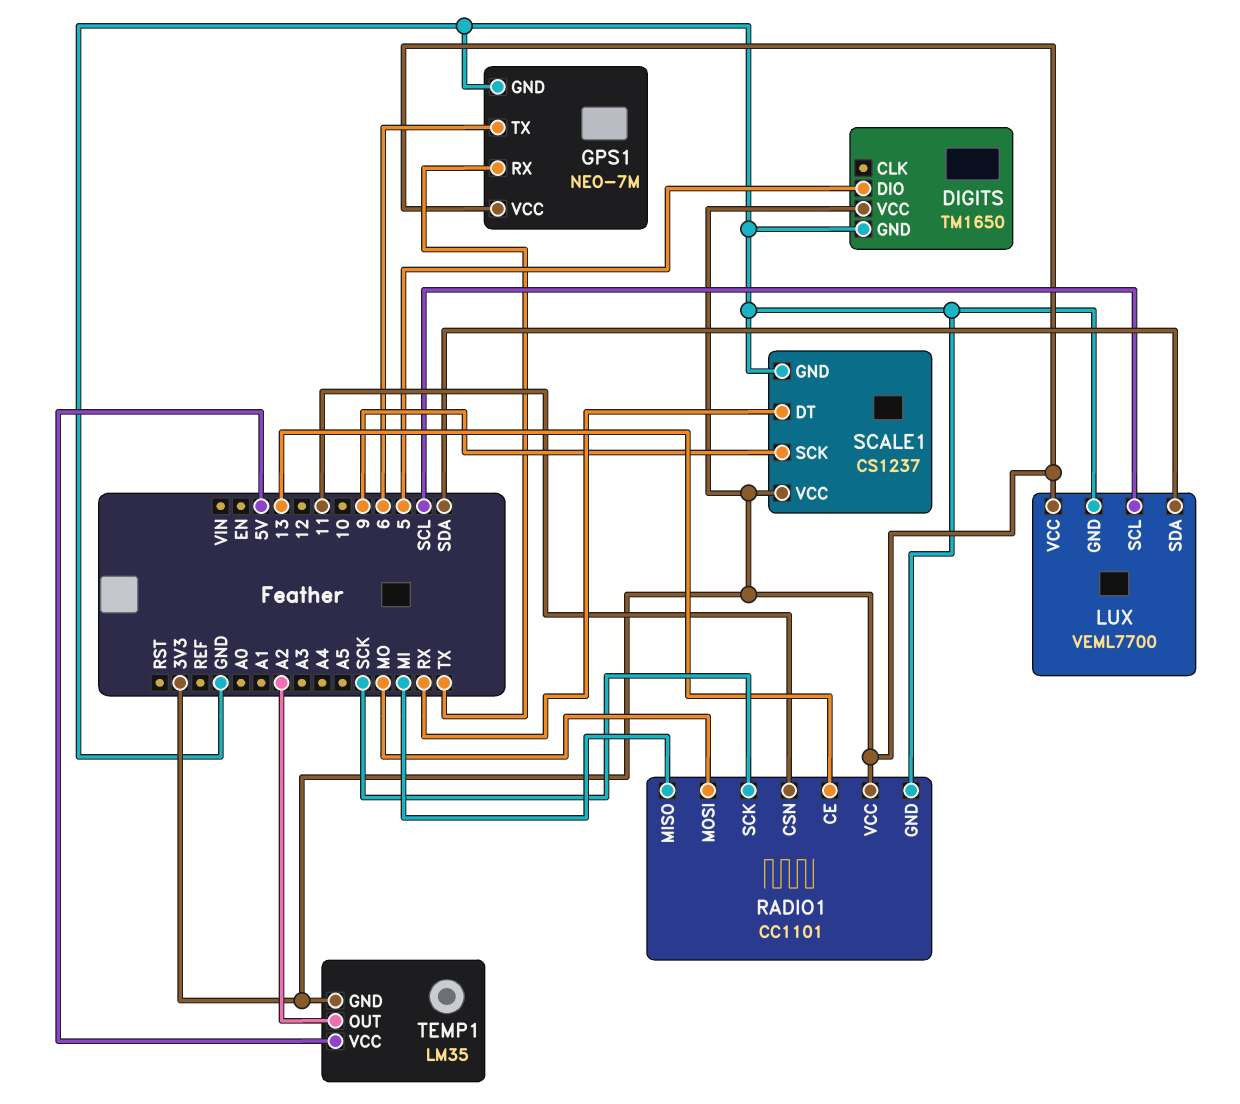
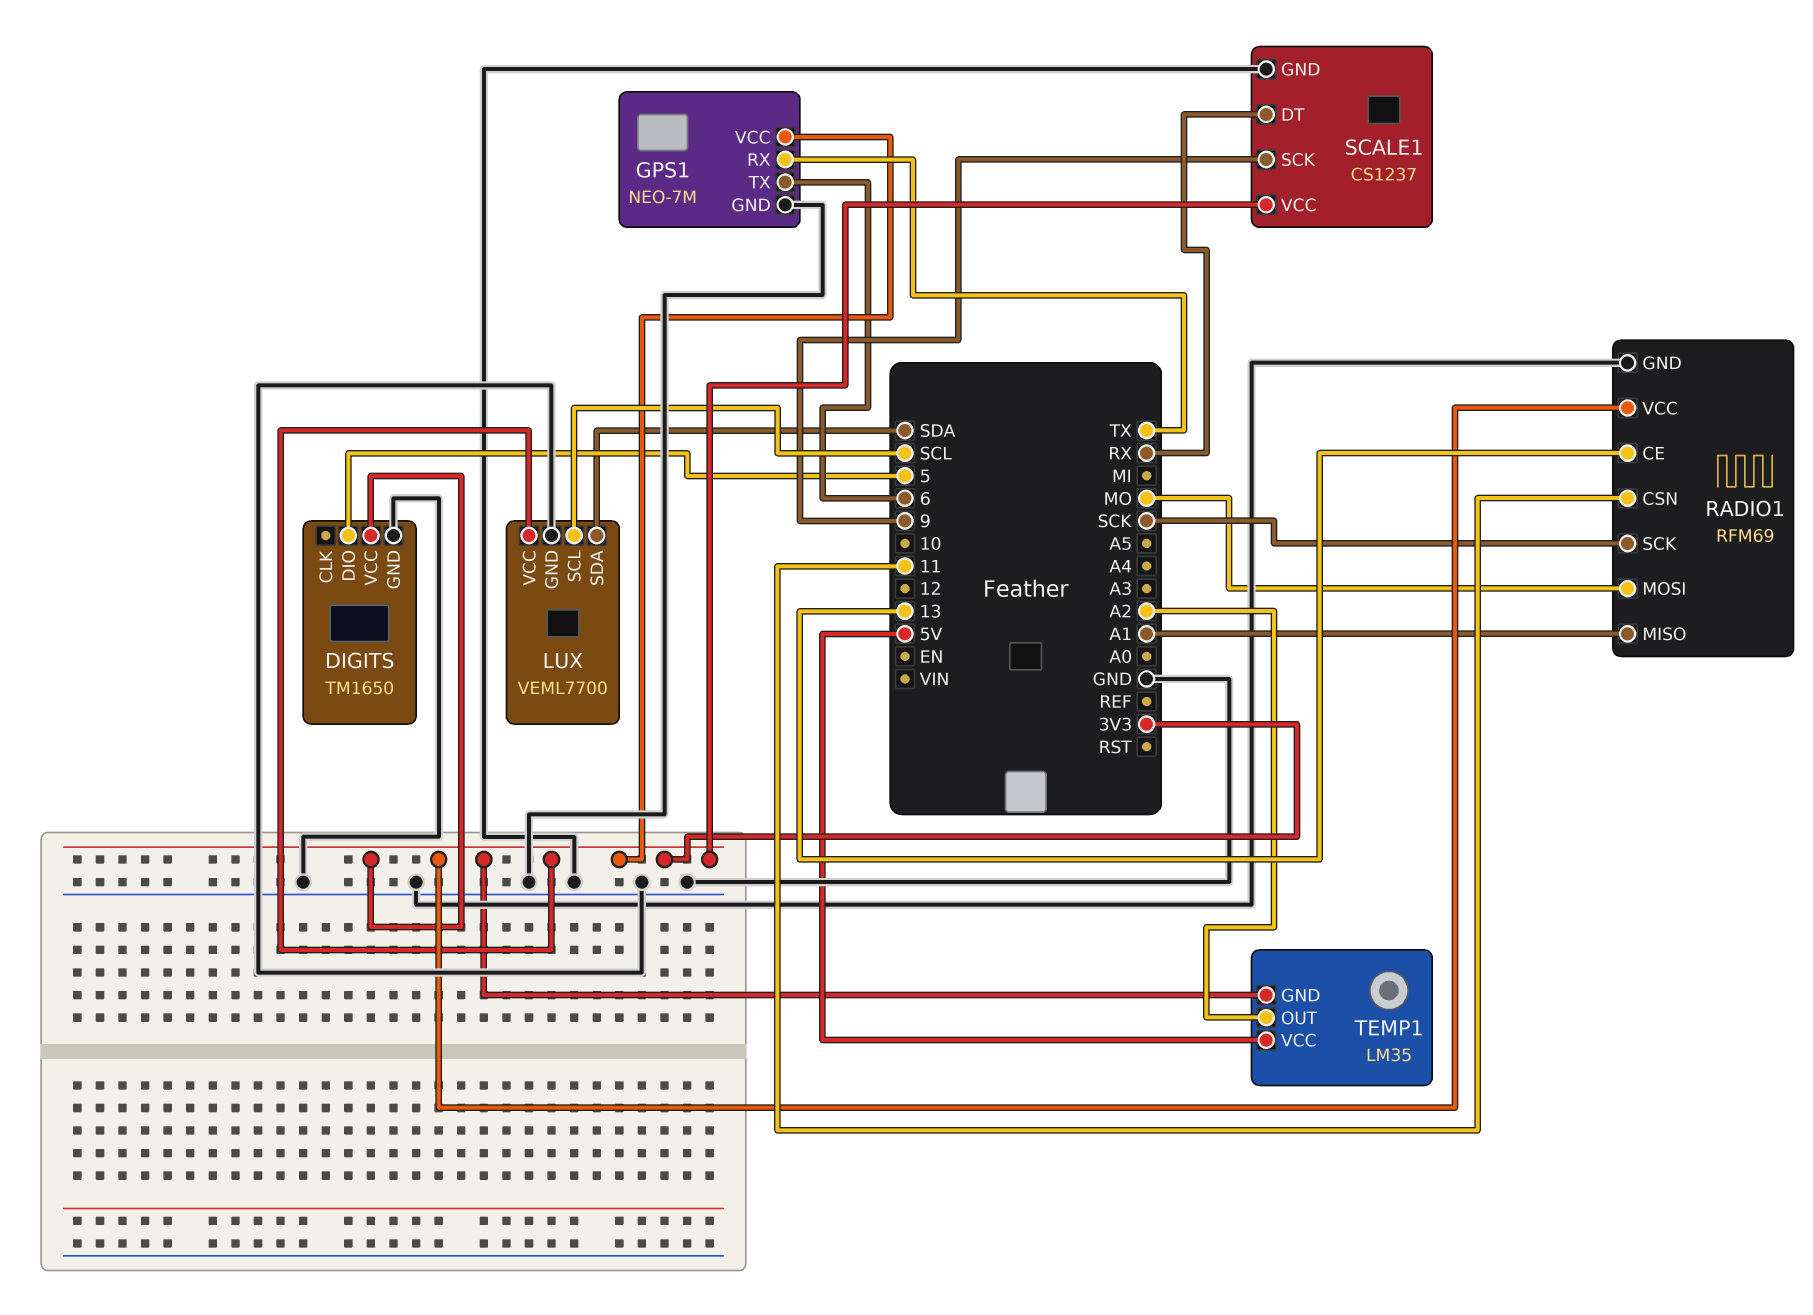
RADIO1: CC1101 -> RFM69
RADIO1 pin MISO: MI -> A1

